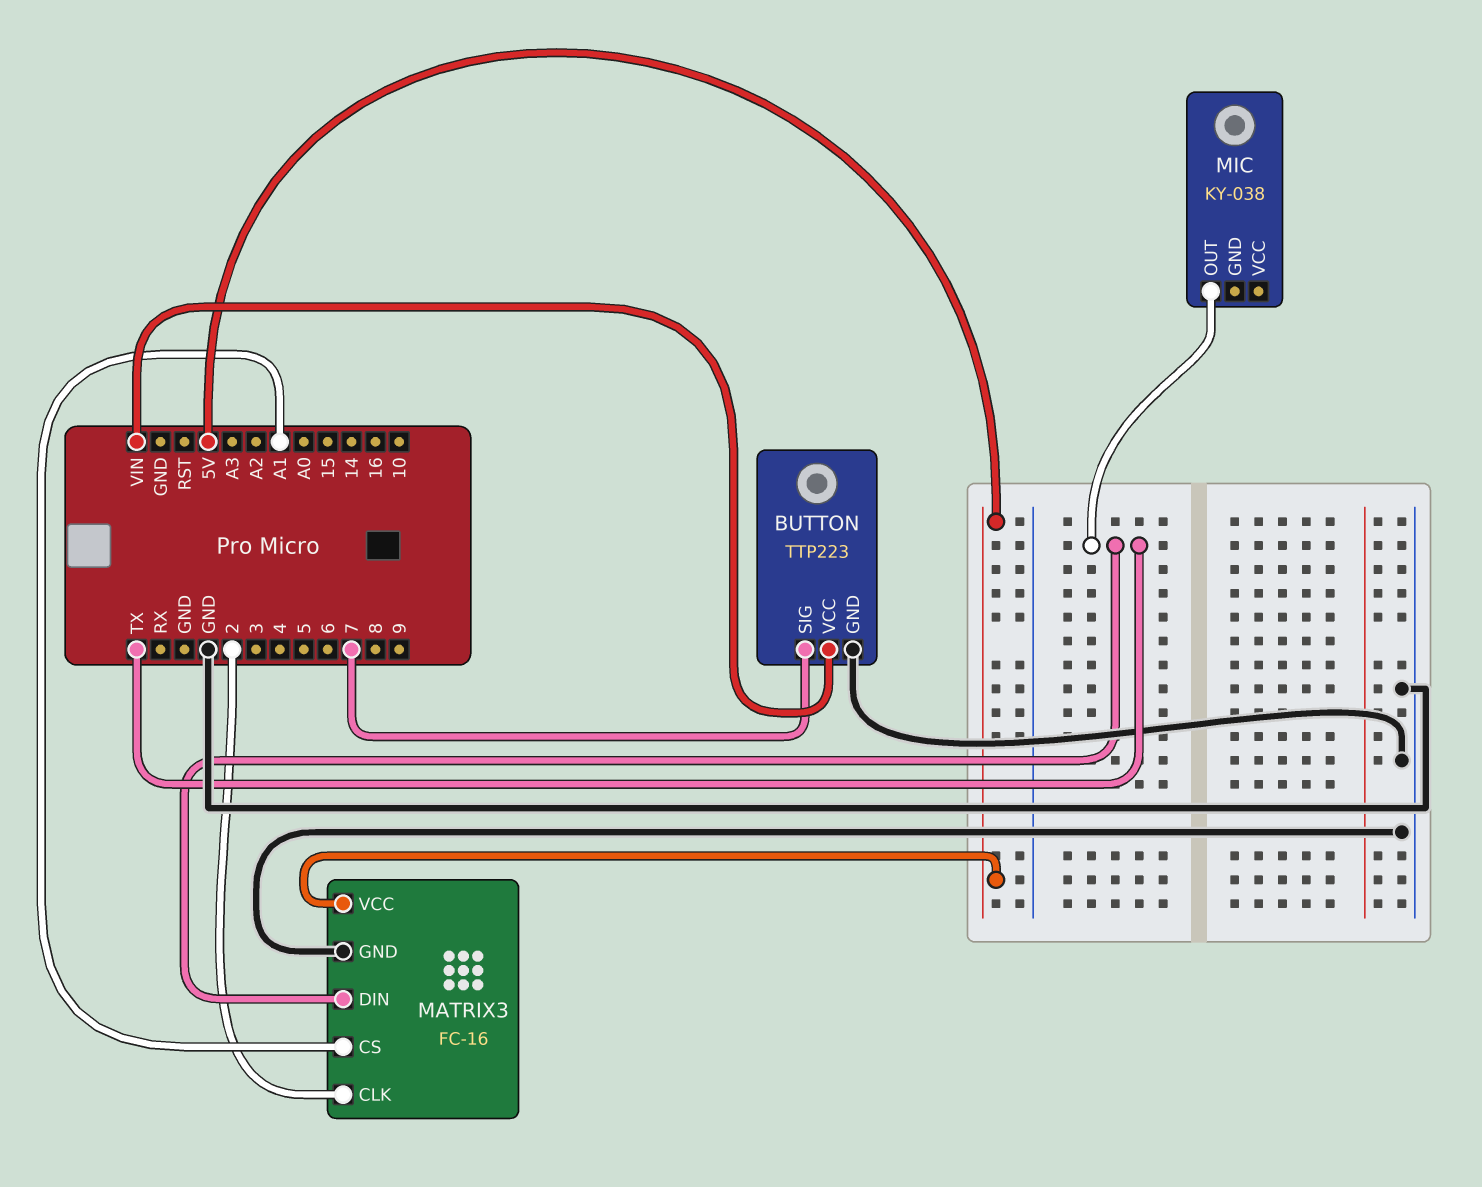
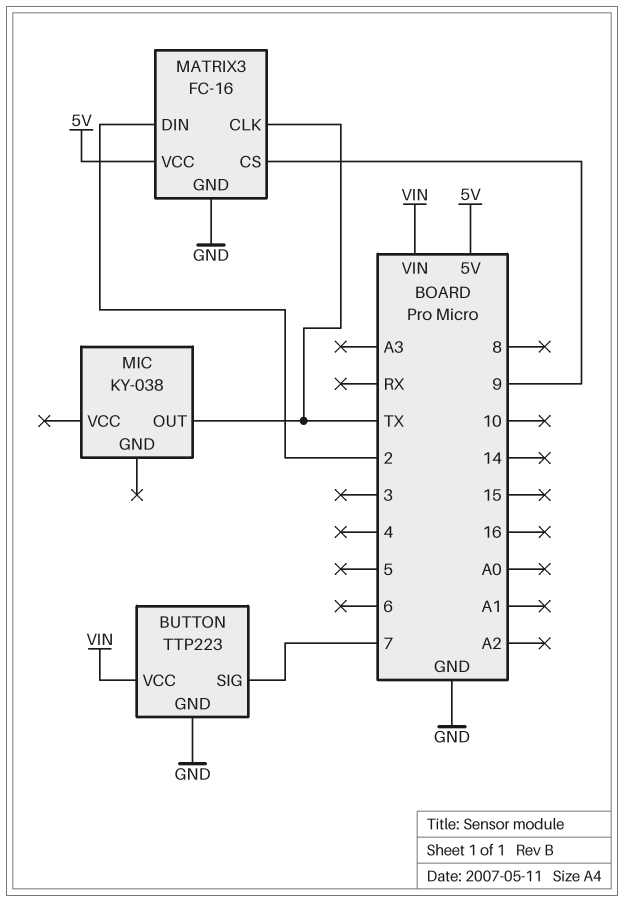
MATRIX3 pin CLK: 2 -> TX
MATRIX3 pin CS: A1 -> 9
MATRIX3 pin DIN: TX -> 2

